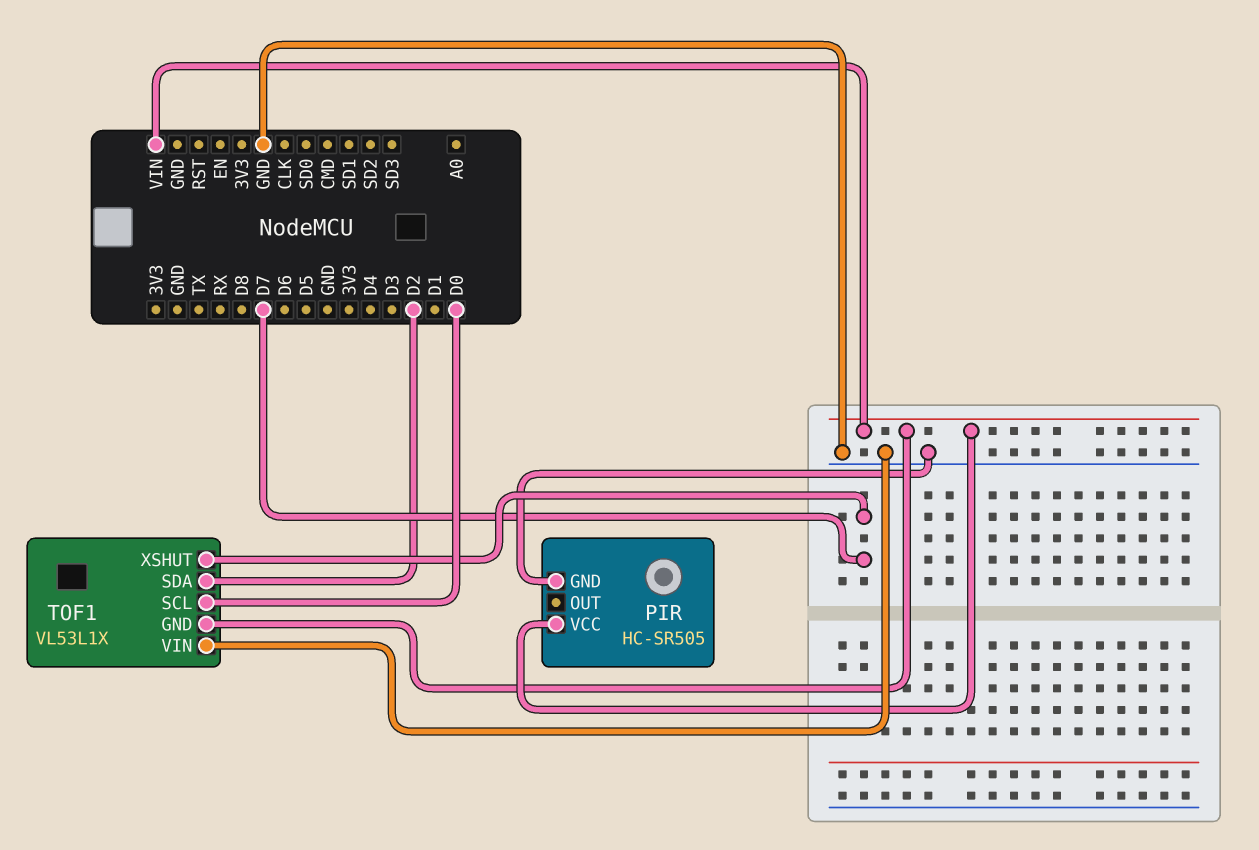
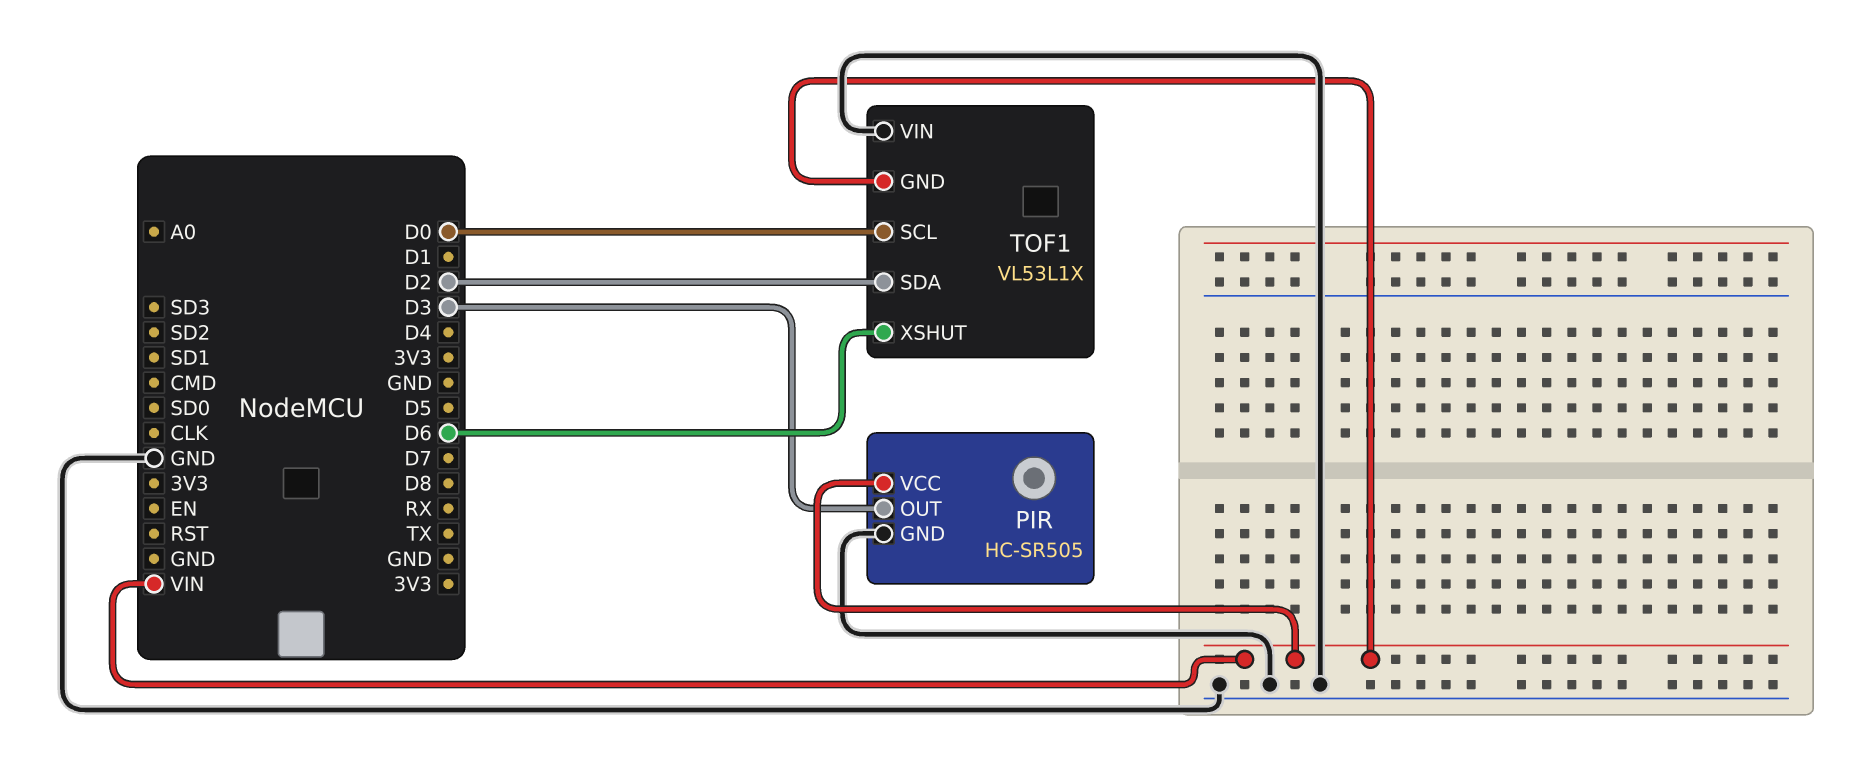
PIR pin OUT: none -> D3
TOF1 pin XSHUT: D7 -> D6

